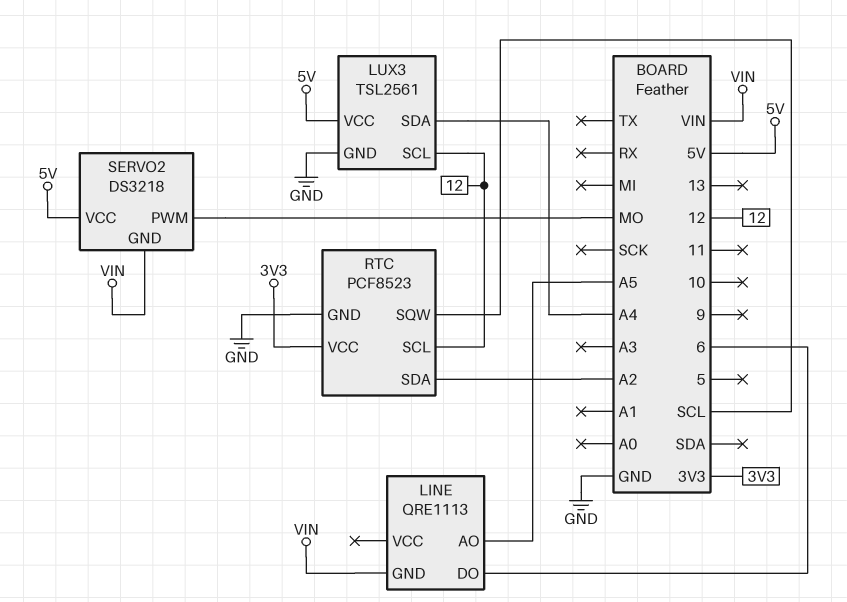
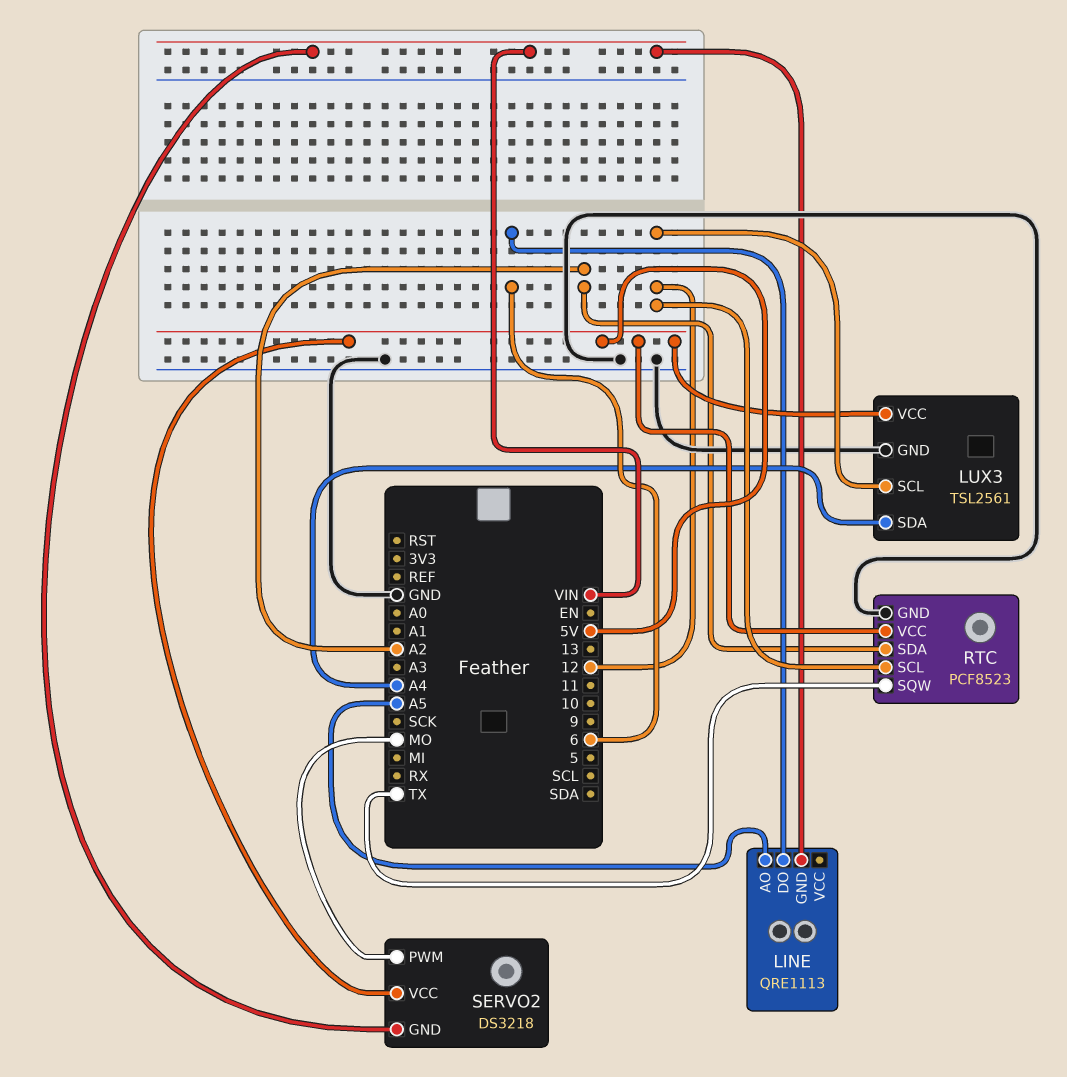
RTC pin SQW: SCL -> TX
RTC pin VCC: 3V3 -> 5V

